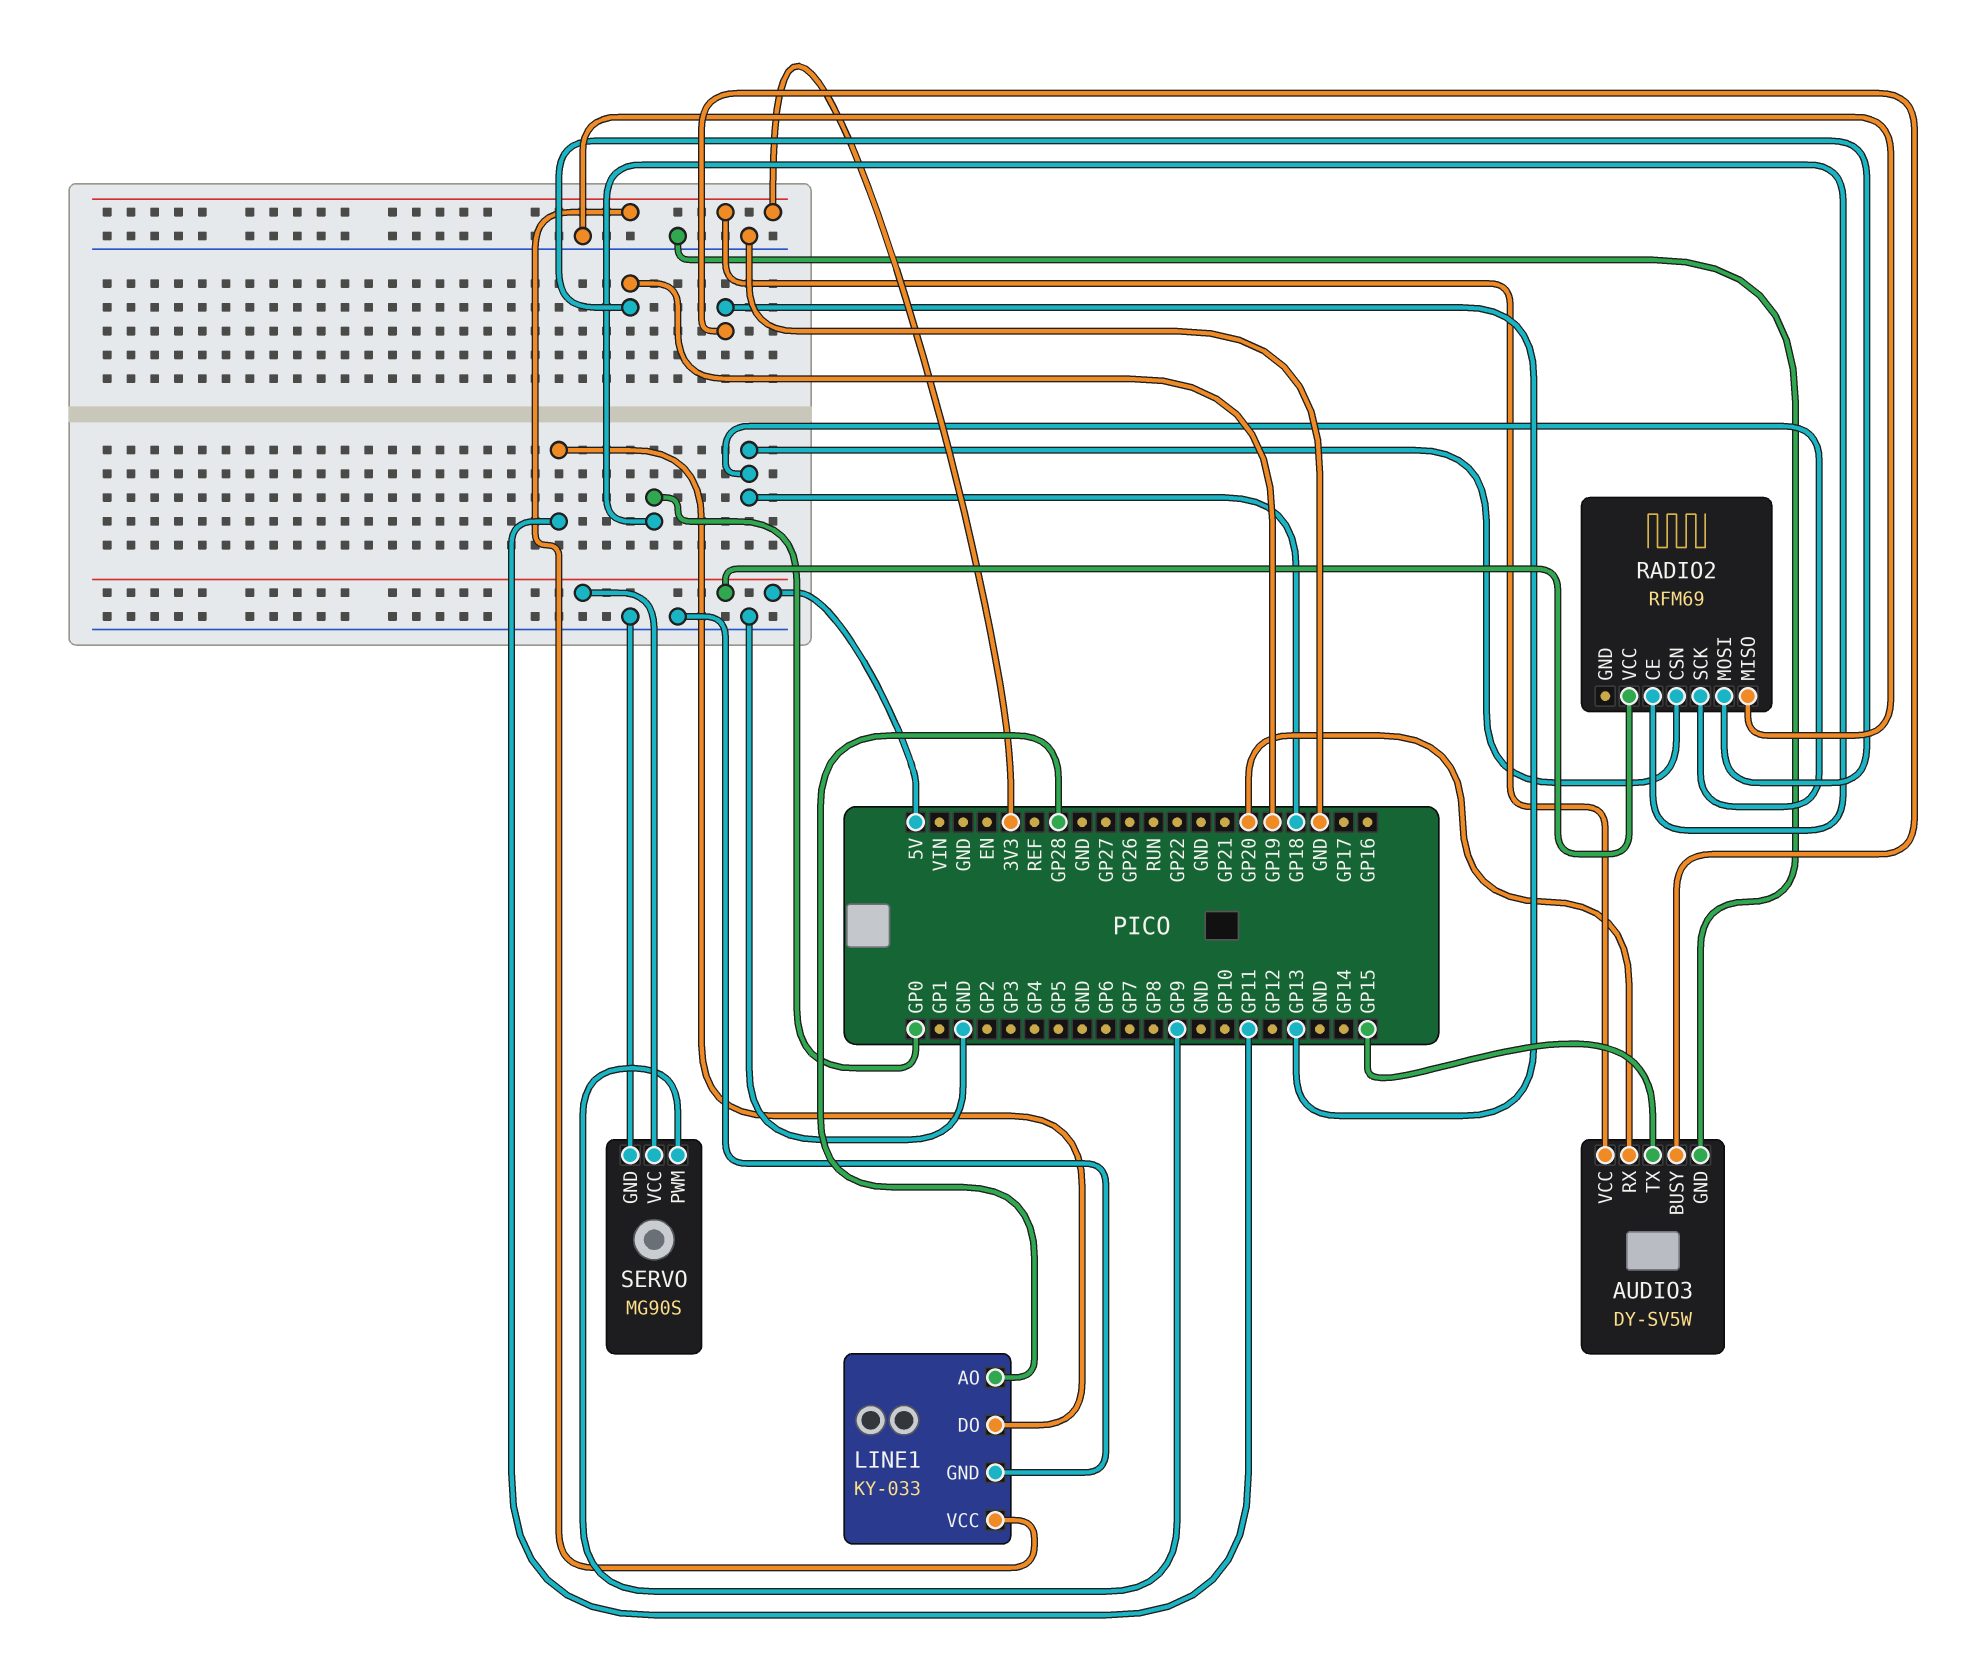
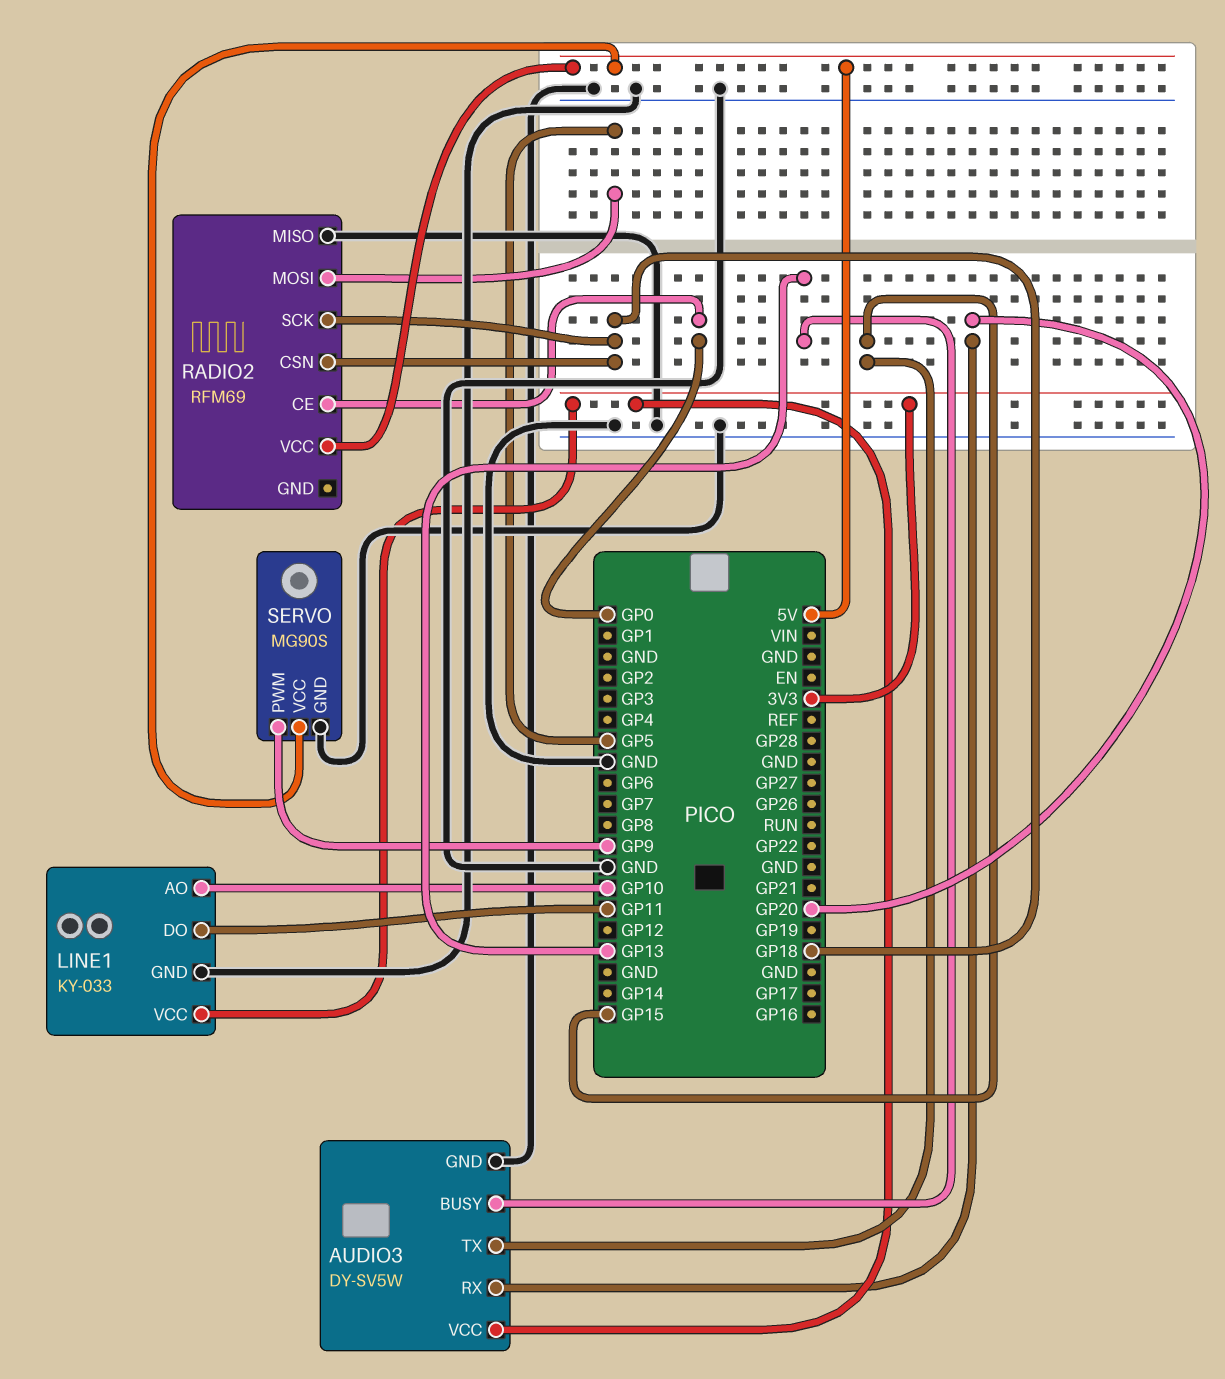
LINE1 pin AO: GP28 -> GP10
RADIO2 pin MOSI: GP19 -> GP5

